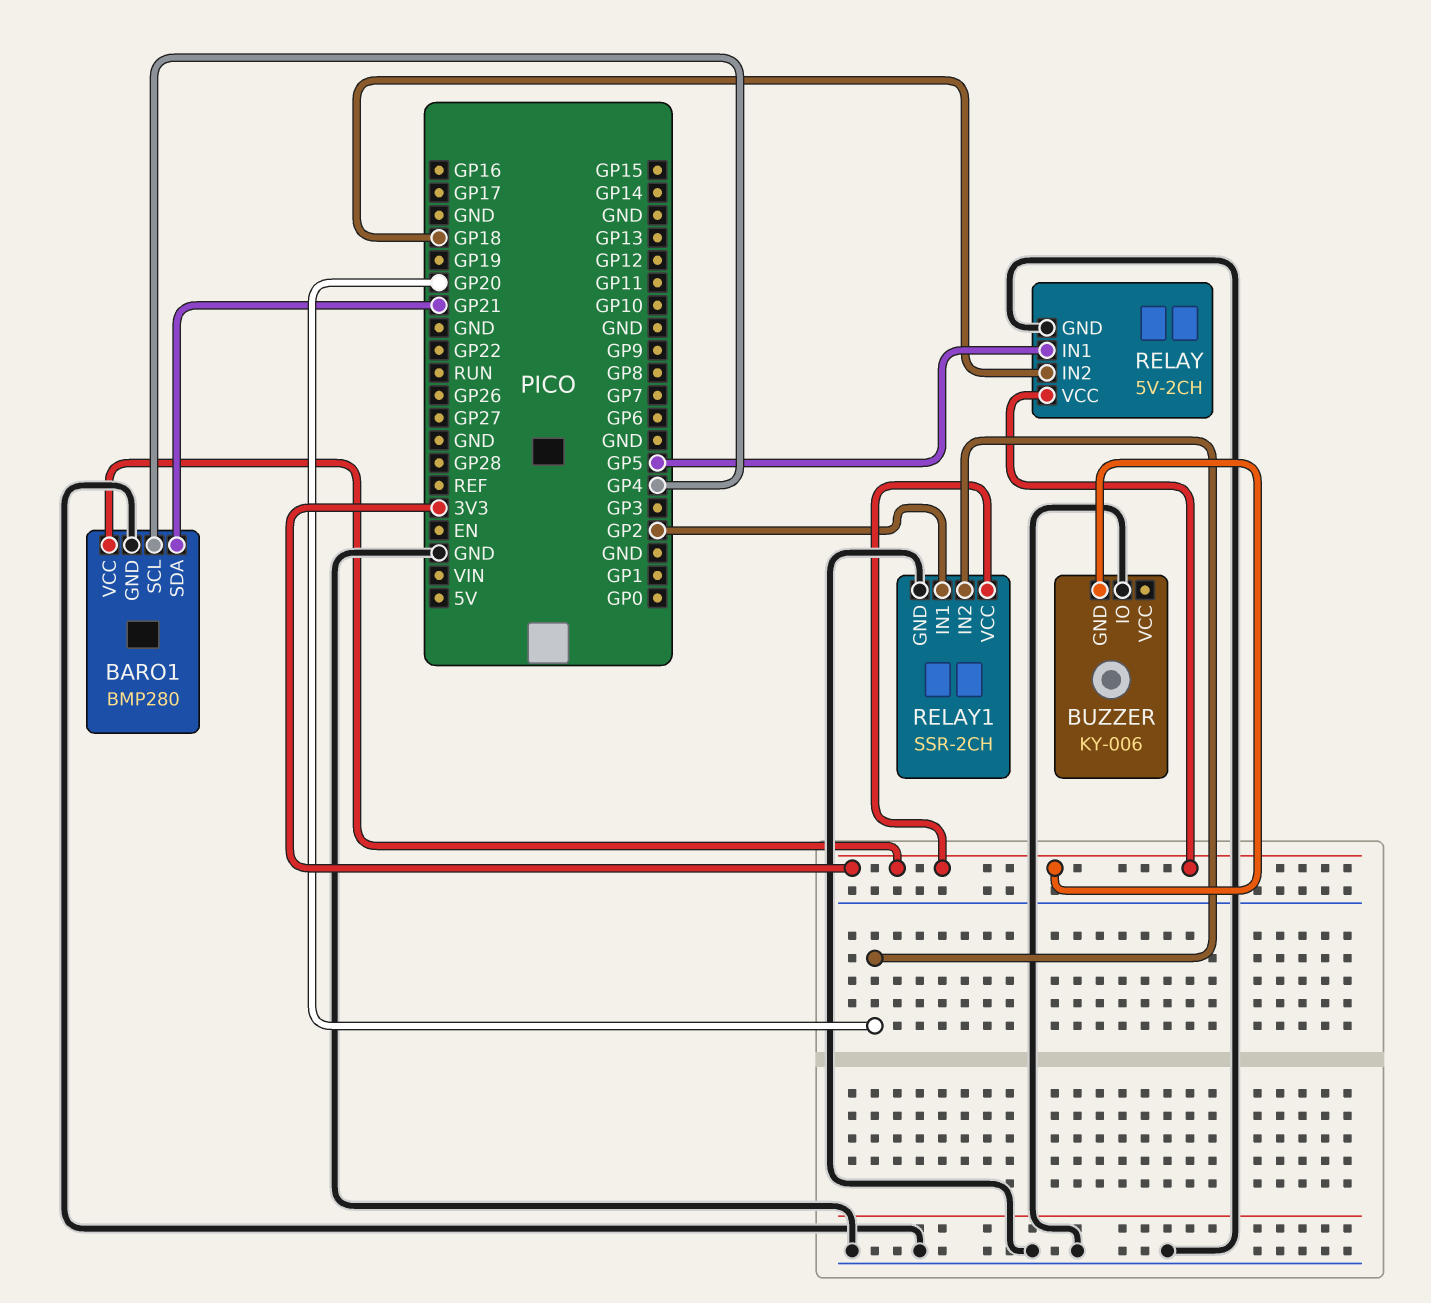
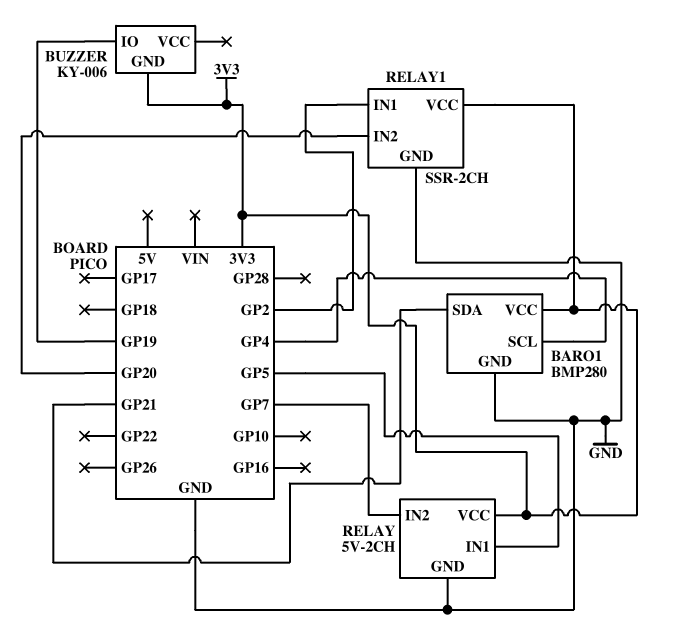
BUZZER pin IO: GND -> GP19
RELAY pin IN2: GP18 -> GP7

